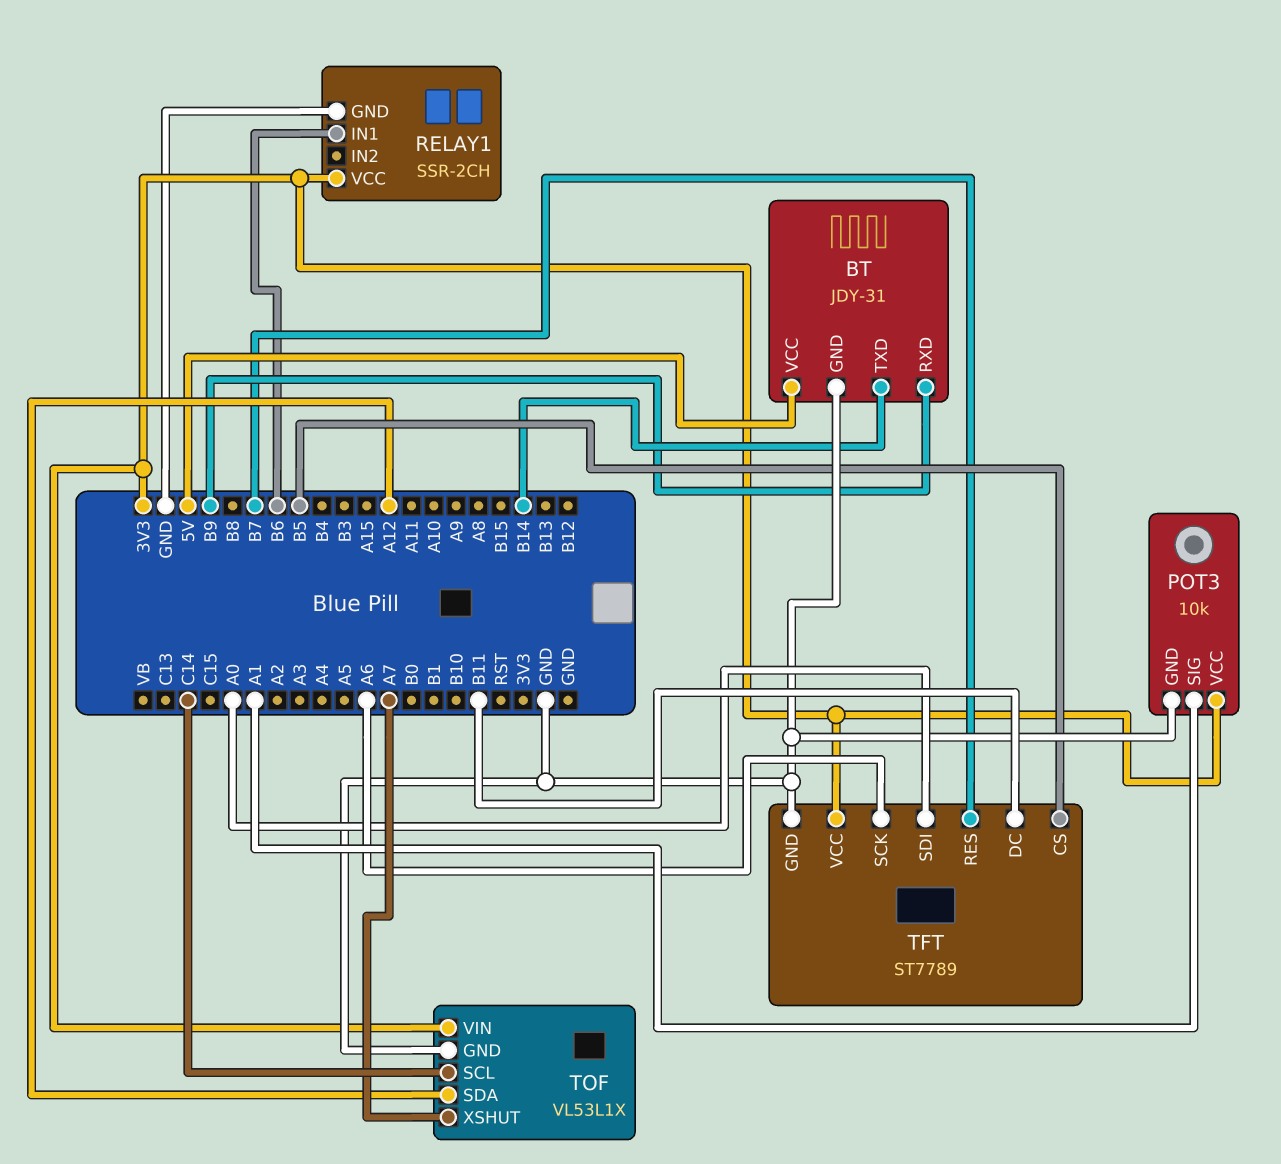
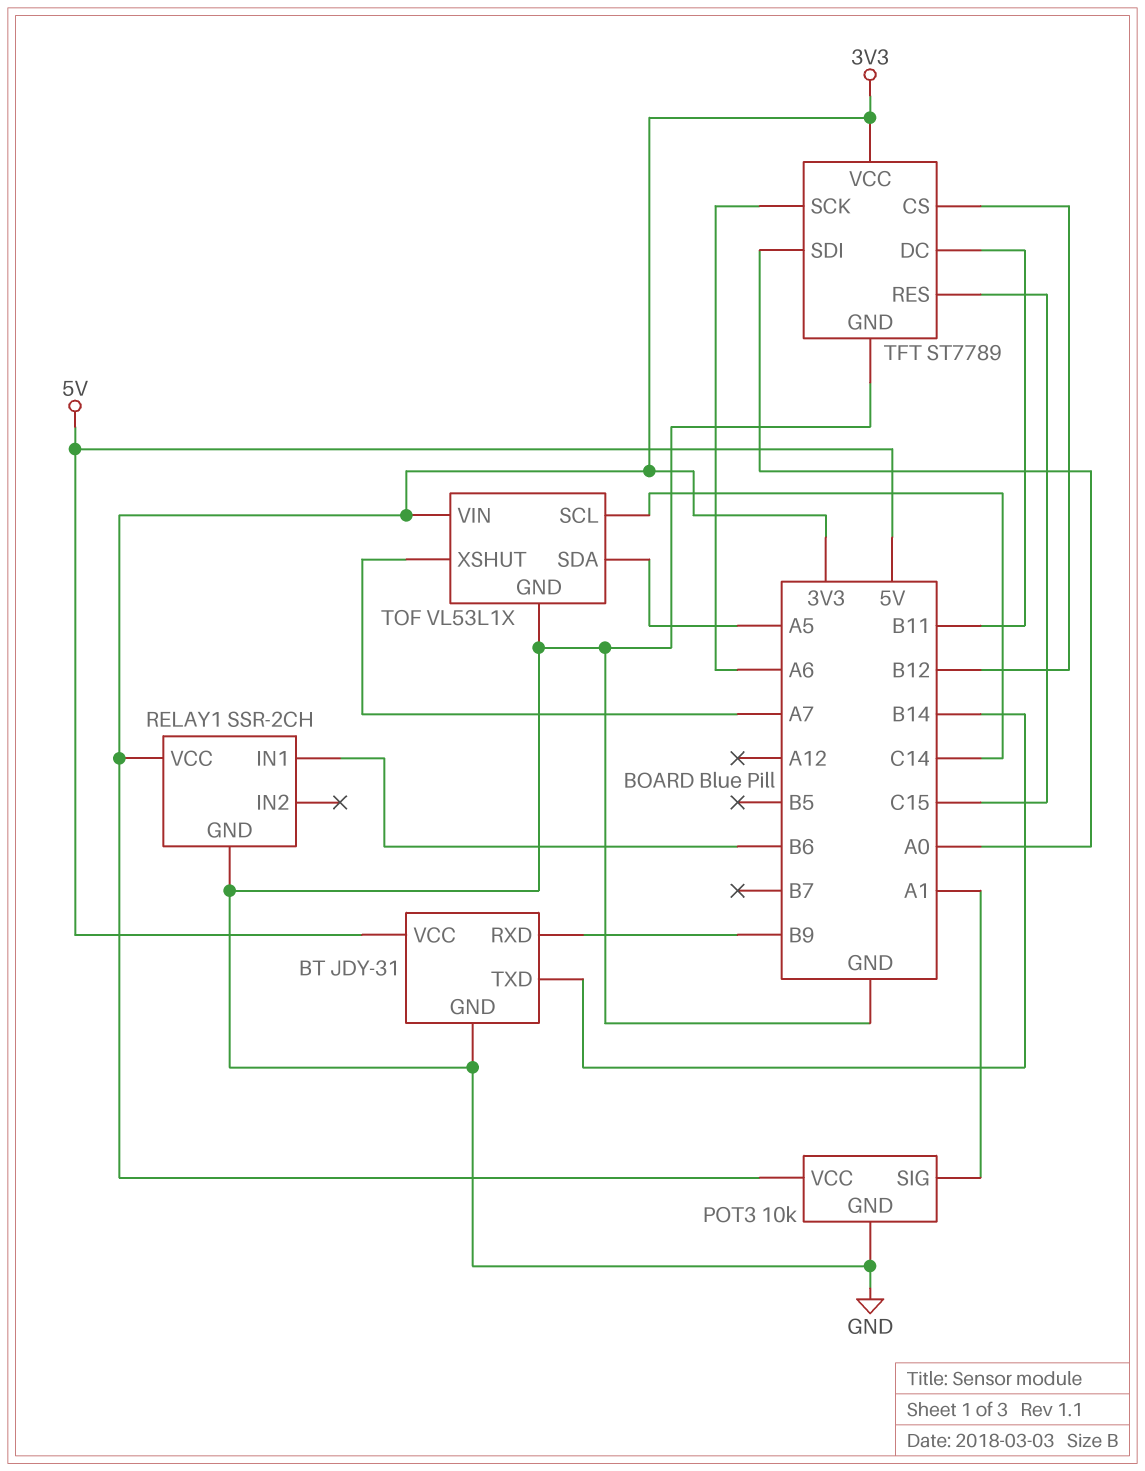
TFT pin CS: B5 -> B12
TFT pin RES: B7 -> C15
TOF pin SDA: A12 -> A5

